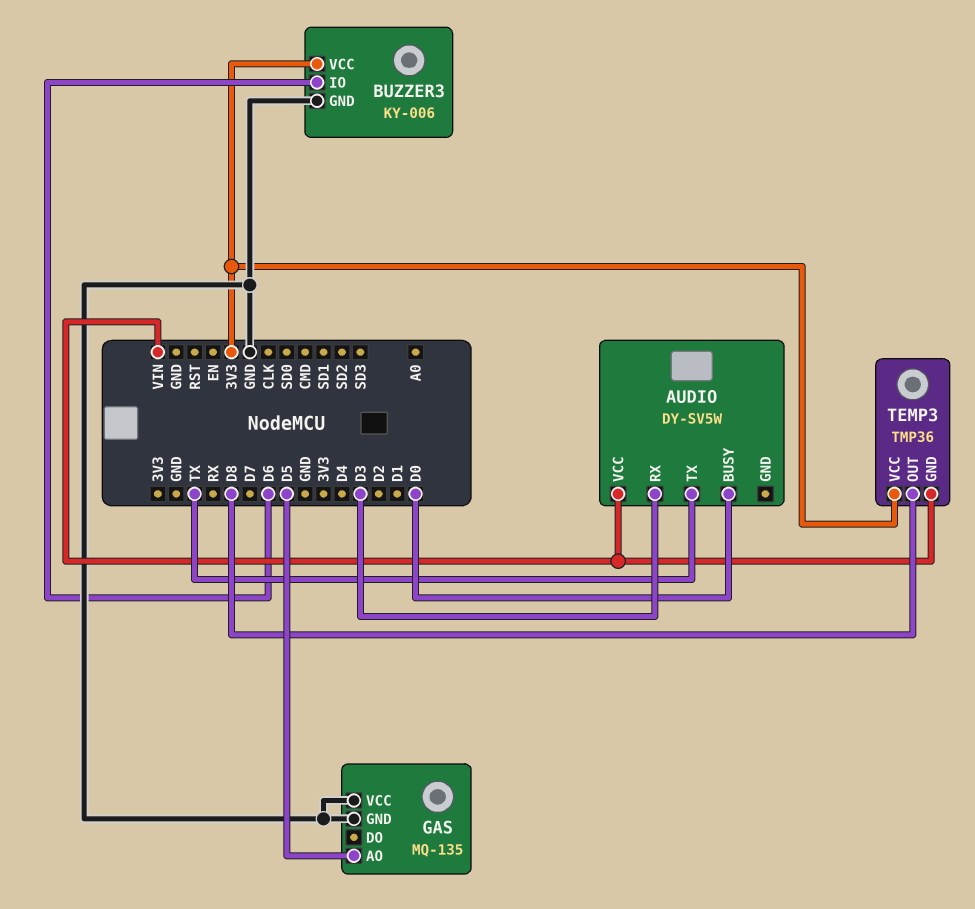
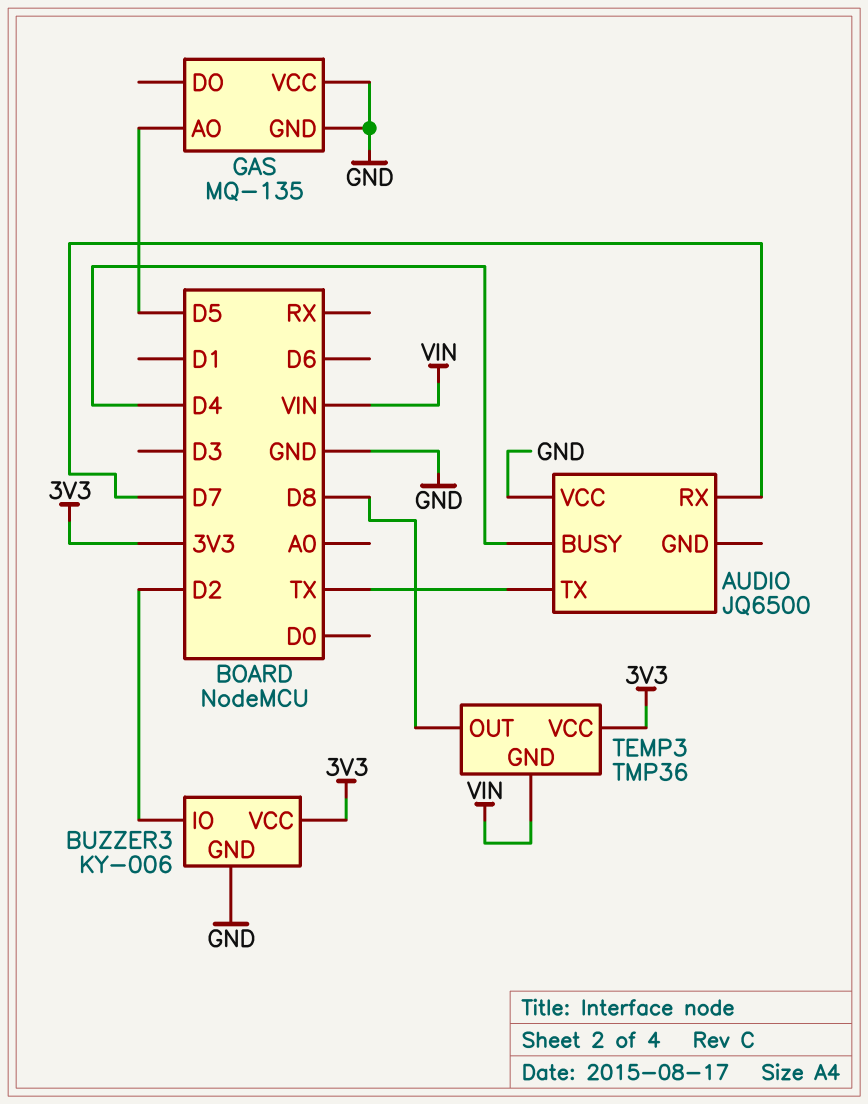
AUDIO: DY-SV5W -> JQ6500
AUDIO pin BUSY: D0 -> D4
AUDIO pin RX: D3 -> D7
AUDIO pin VCC: VIN -> GND
BUZZER3 pin IO: D6 -> D2

